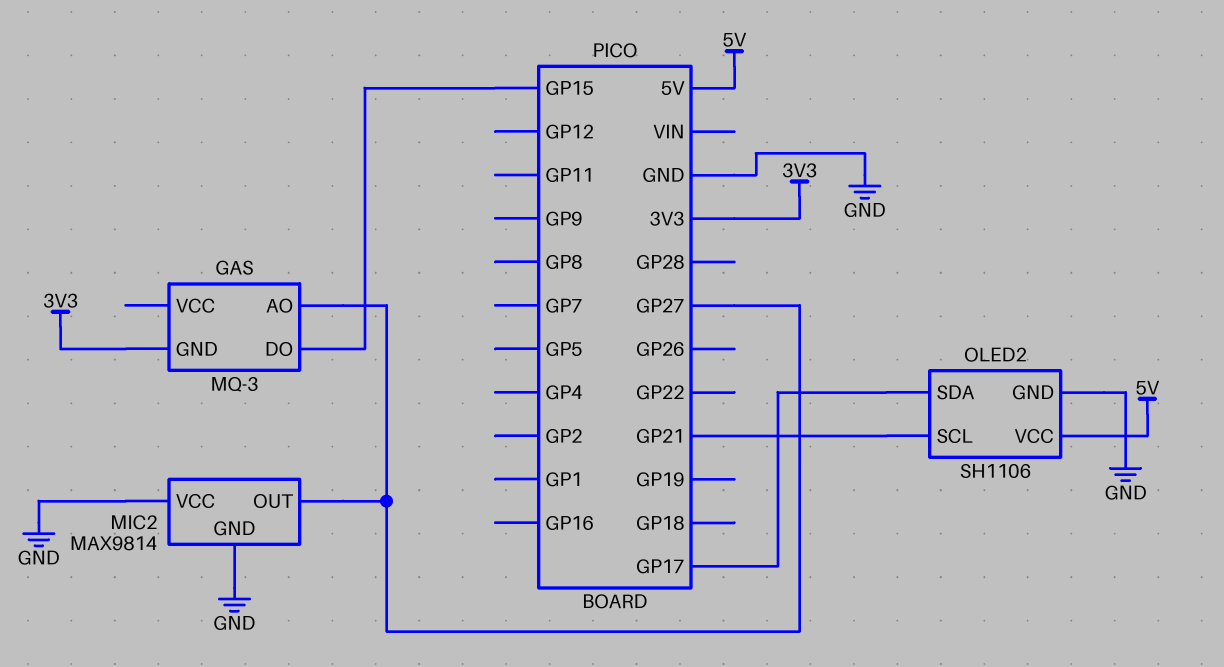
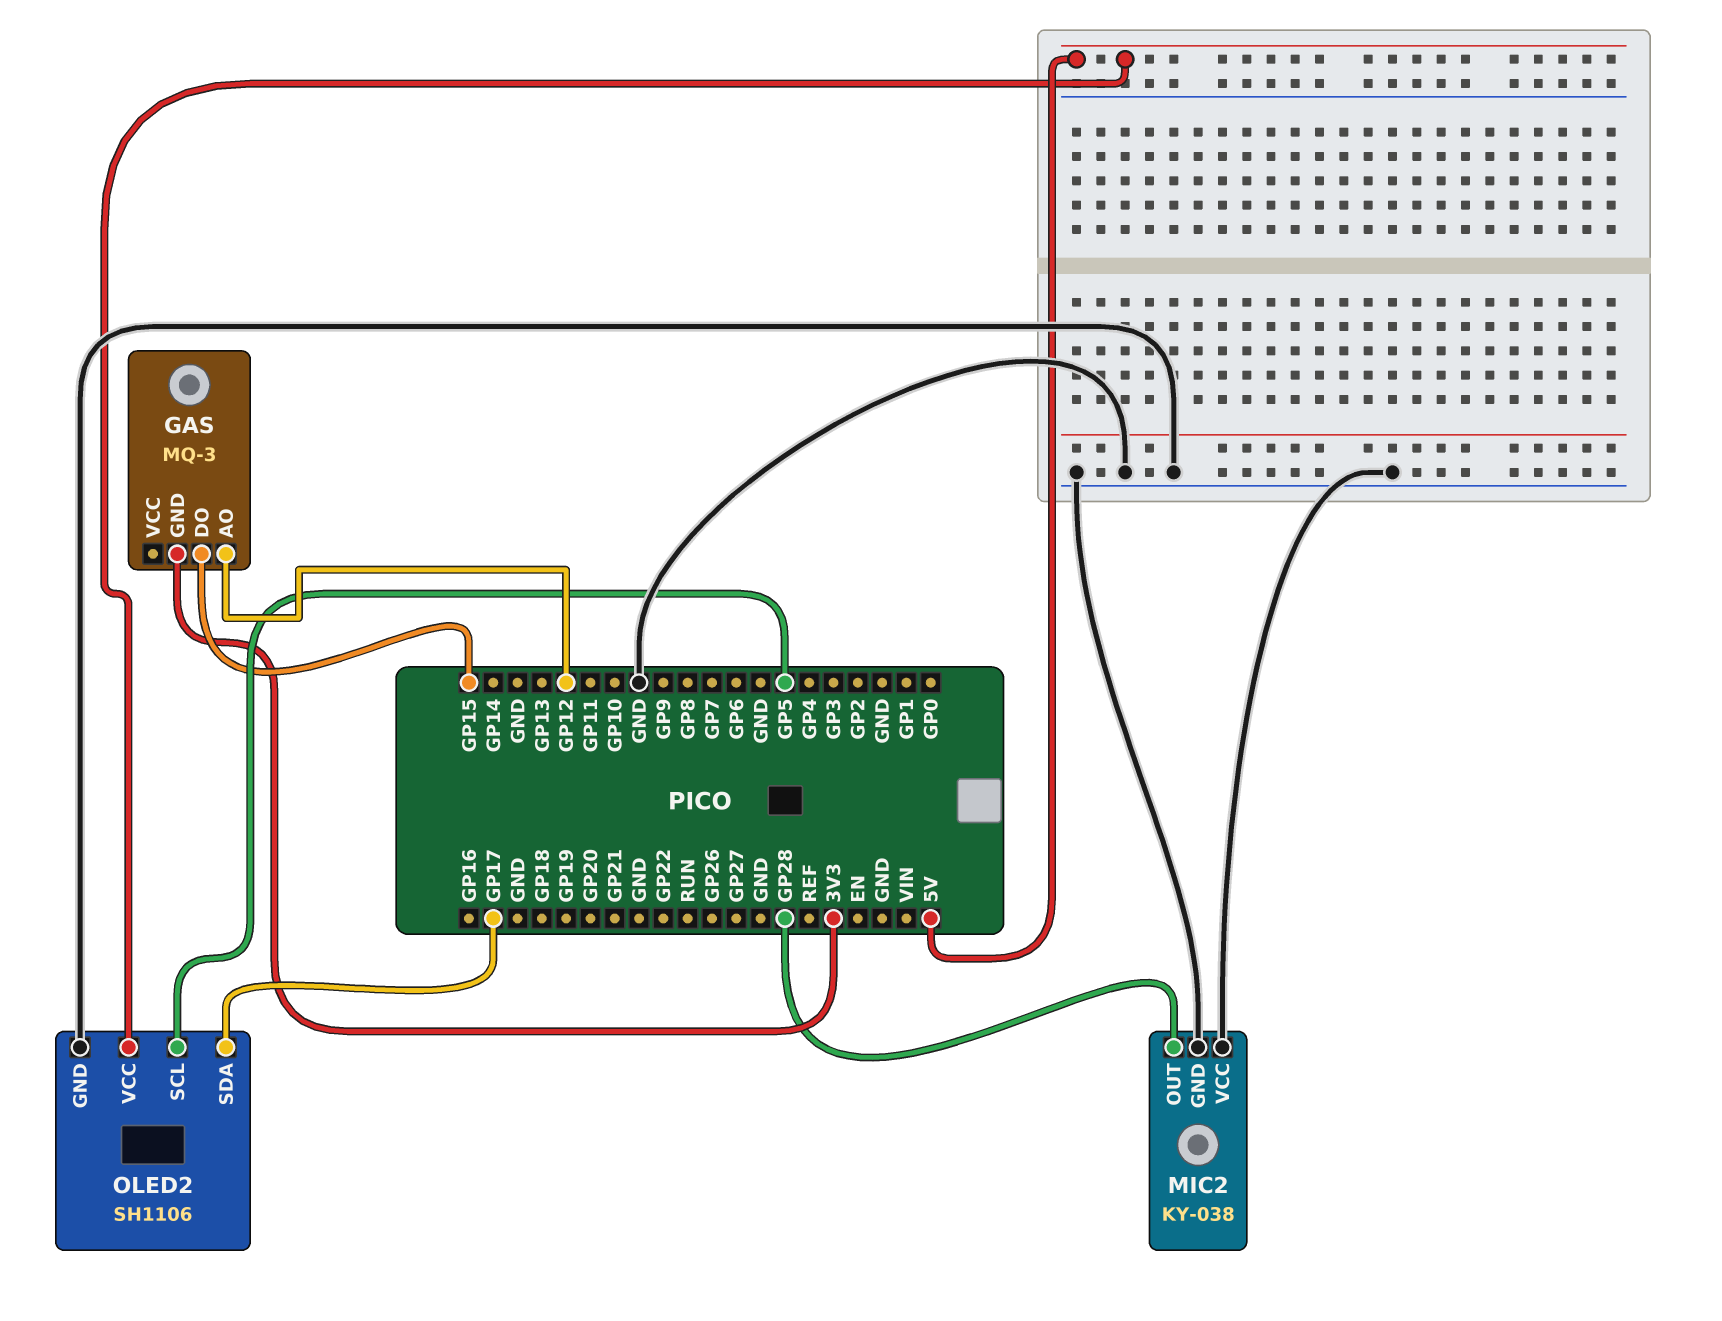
GAS pin AO: GP27 -> GP12
MIC2: MAX9814 -> KY-038
MIC2 pin OUT: GP27 -> GP28
OLED2 pin SCL: GP21 -> GP5

